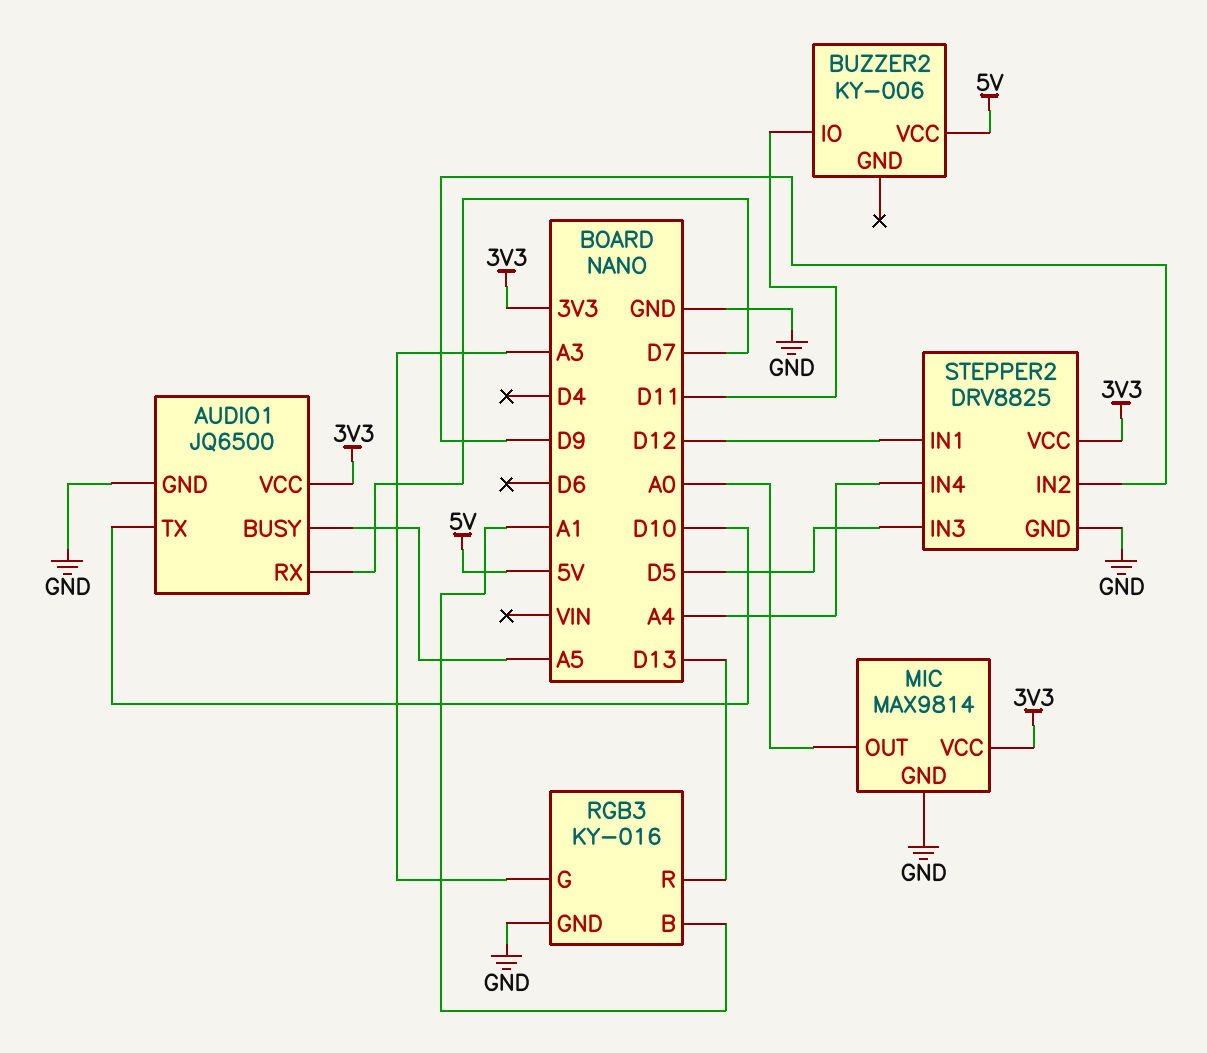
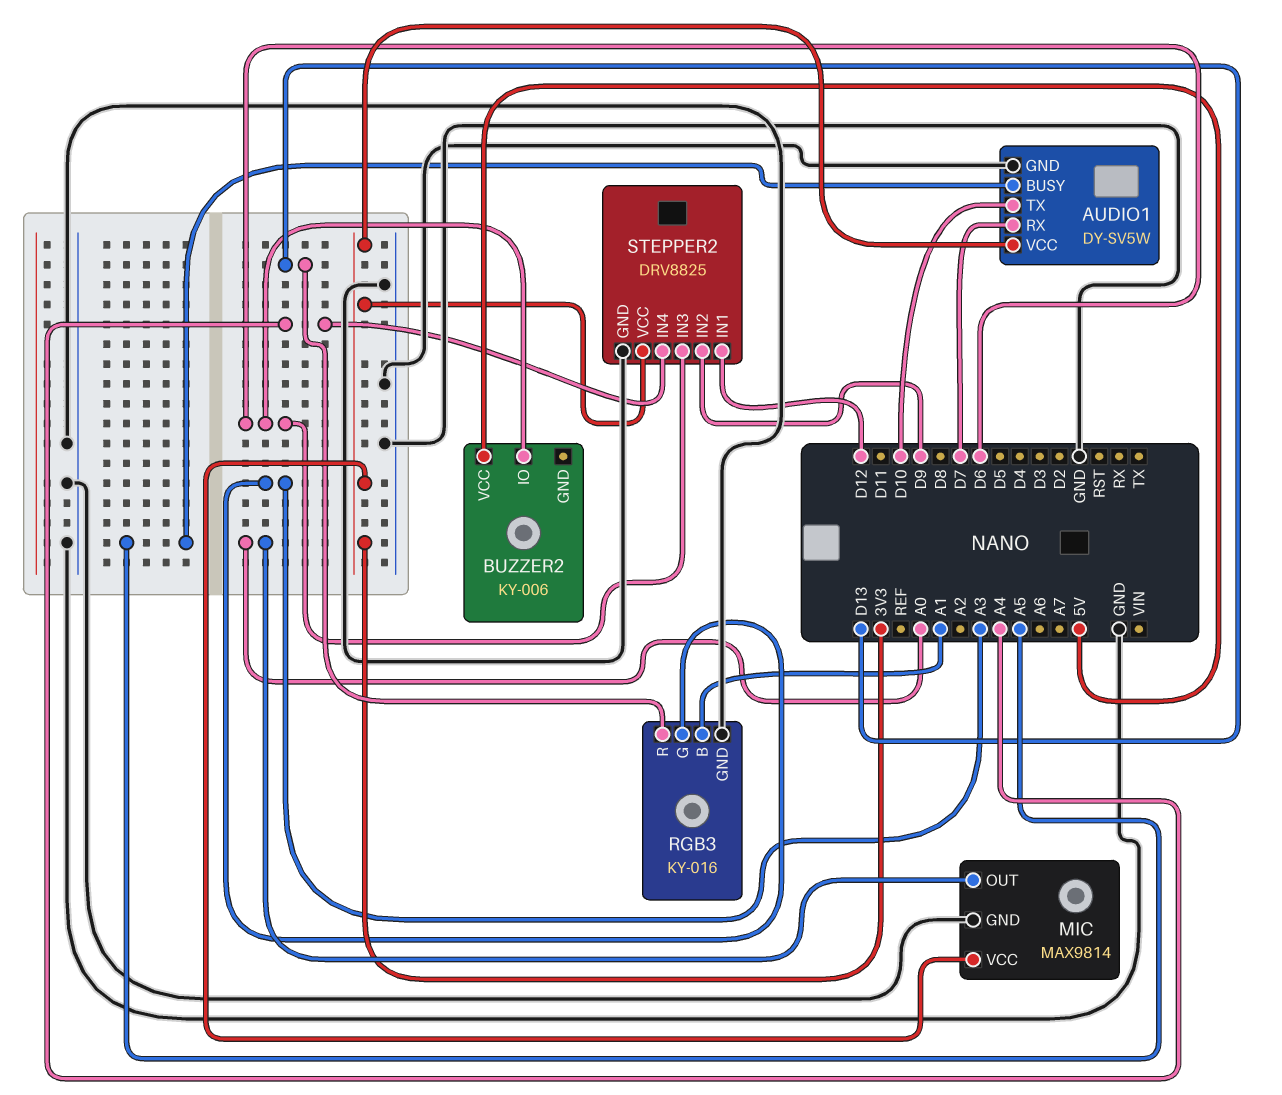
AUDIO1: JQ6500 -> DY-SV5W
BUZZER2 pin IO: D11 -> D6
STEPPER2 pin IN3: D5 -> D6

